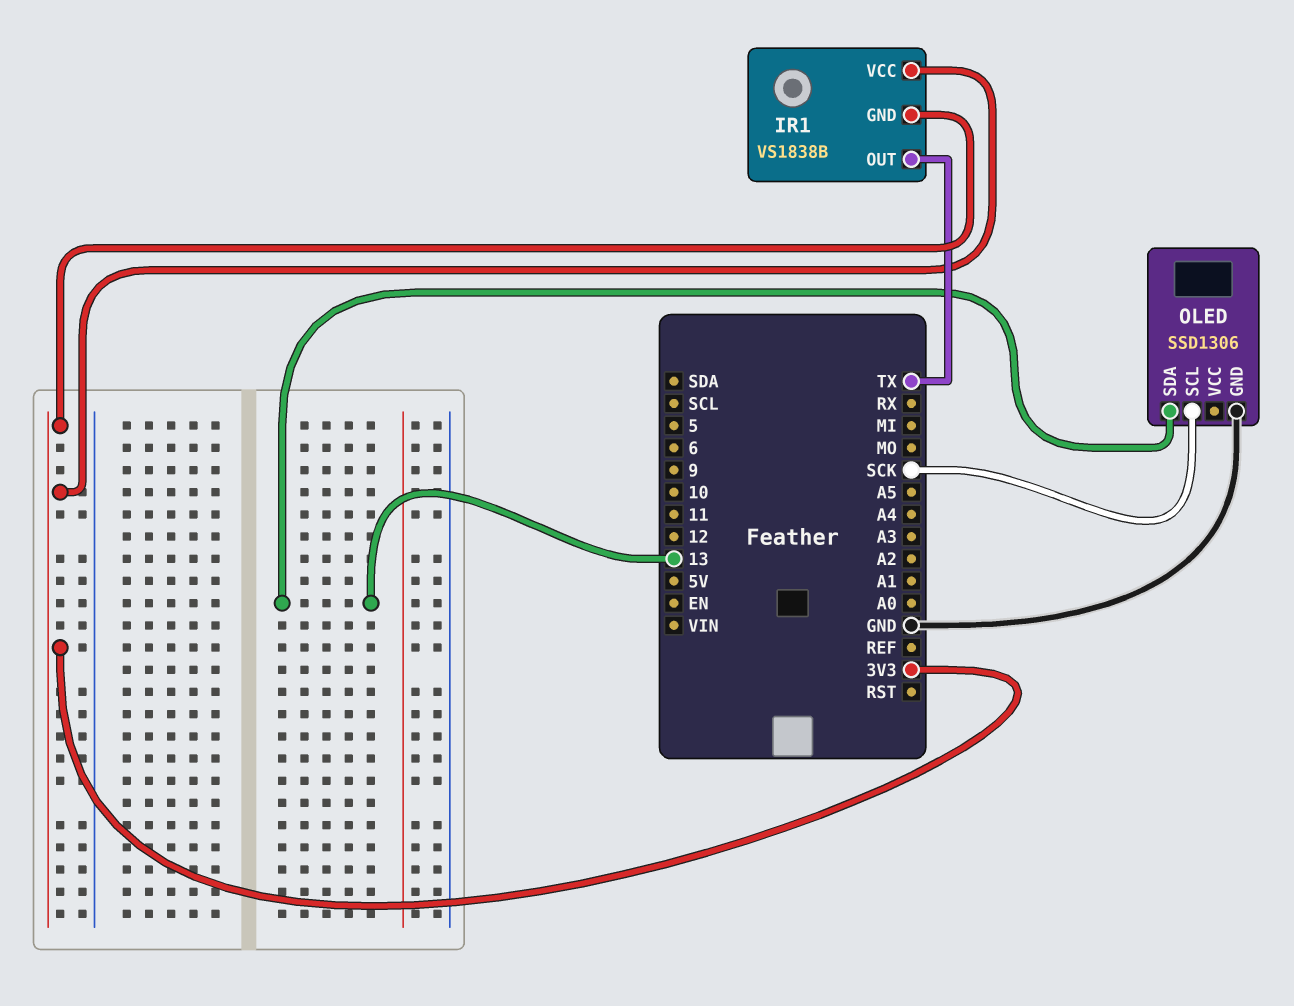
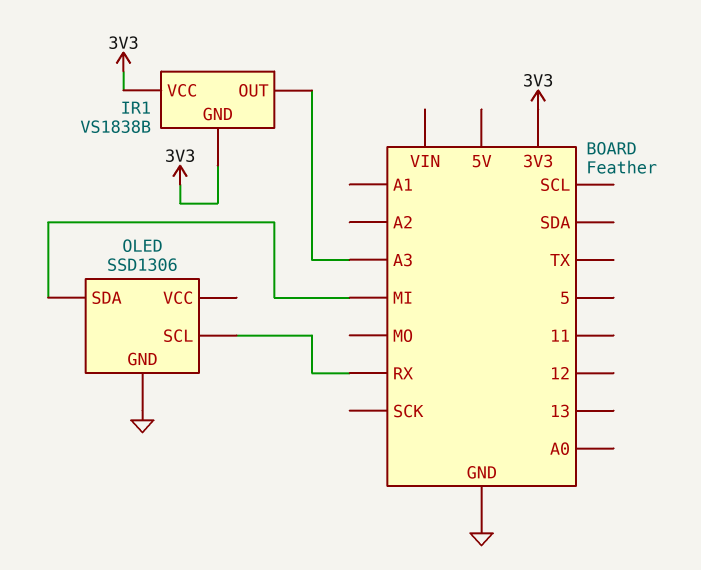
IR1 pin OUT: TX -> A3
OLED pin SCL: SCK -> RX
OLED pin SDA: 13 -> MI

